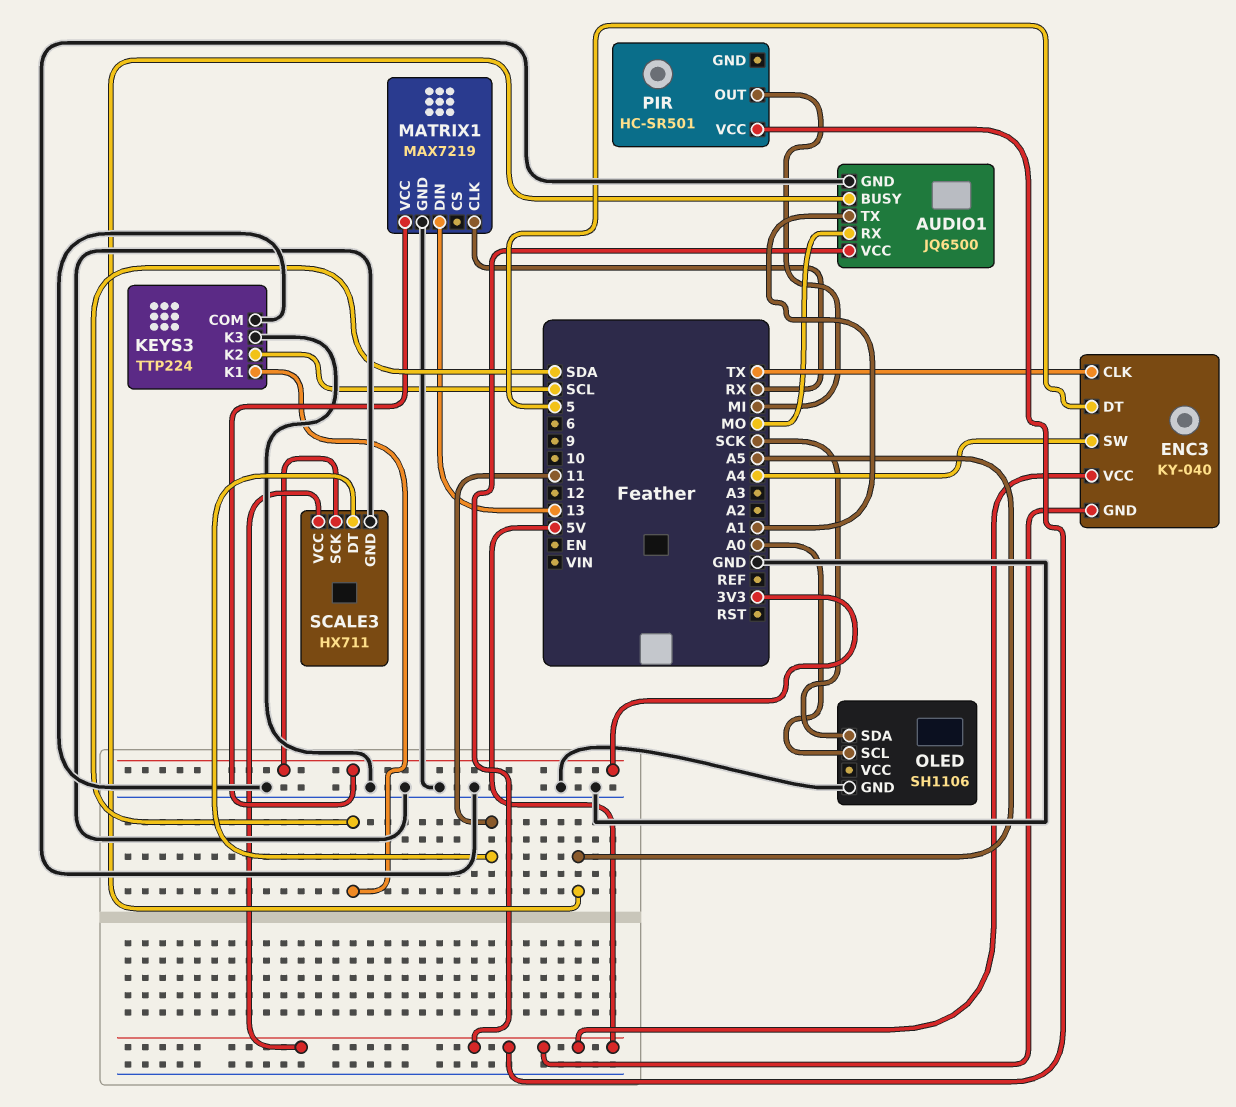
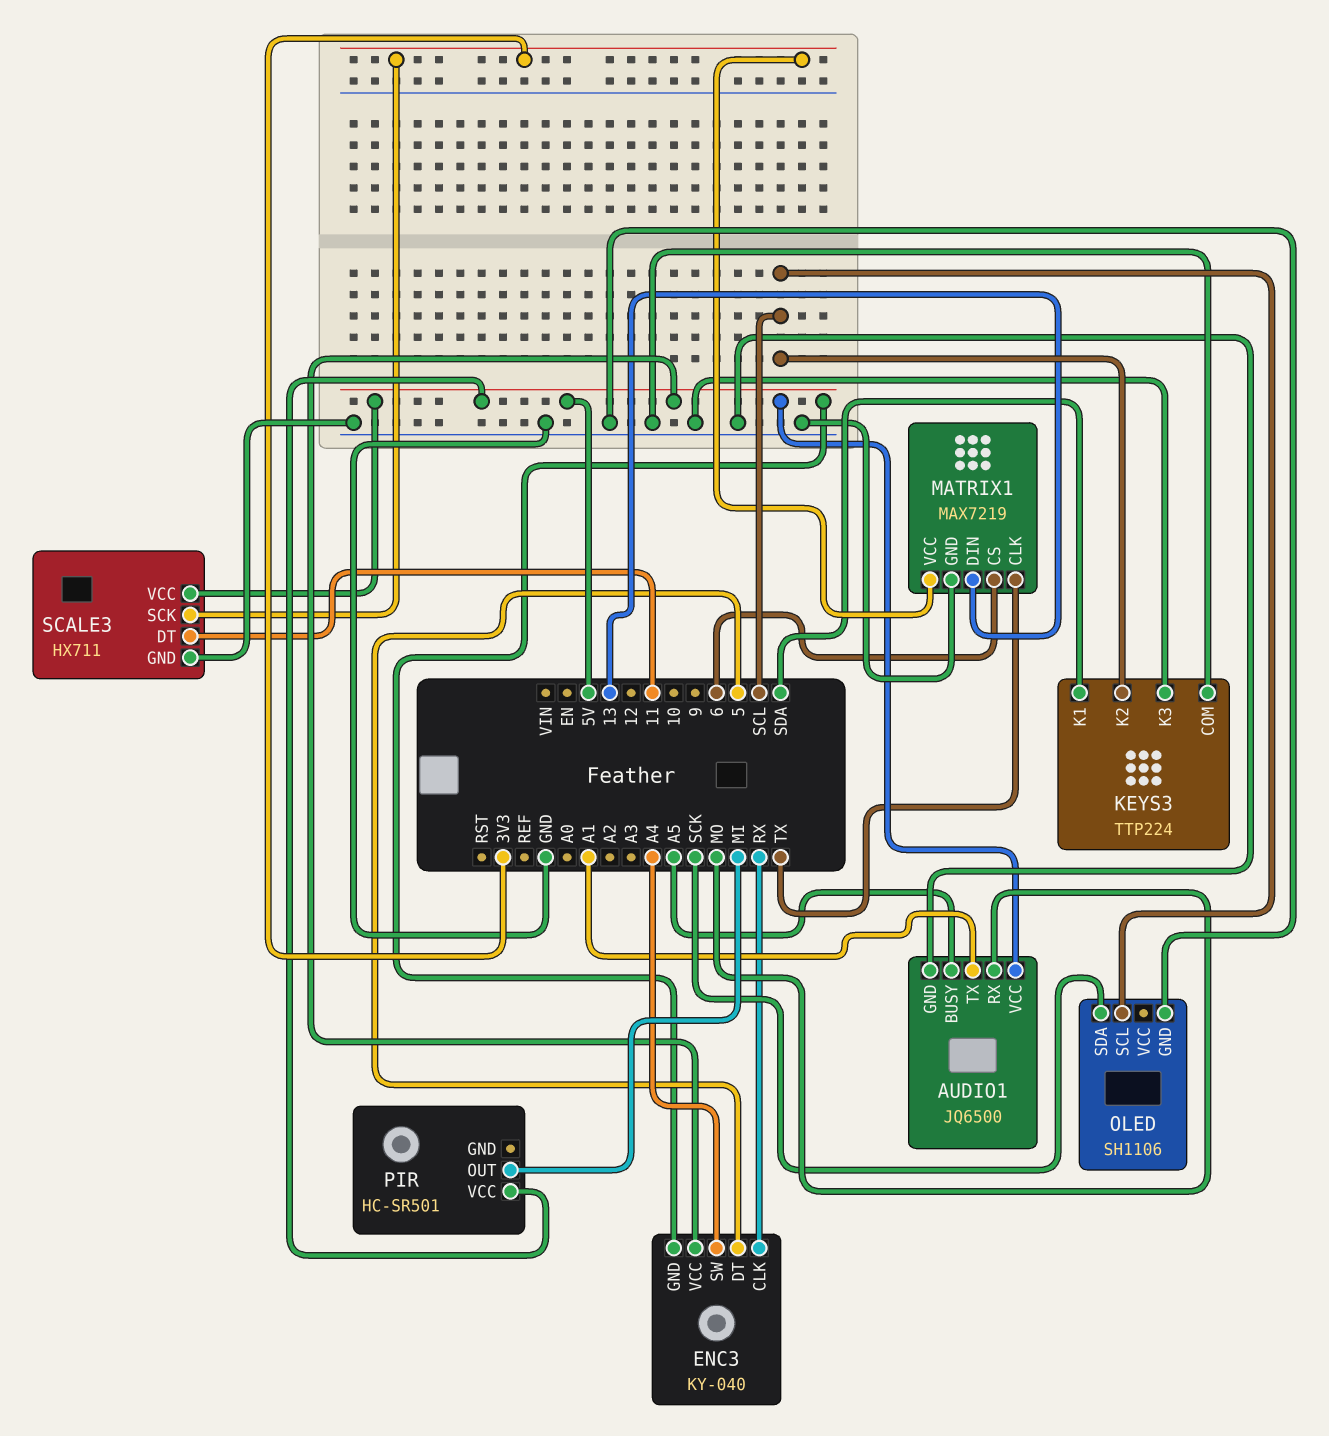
ENC3 pin CLK: TX -> RX
MATRIX1 pin CLK: RX -> TX
MATRIX1 pin CS: none -> 6
OLED pin SCL: A0 -> SCL

